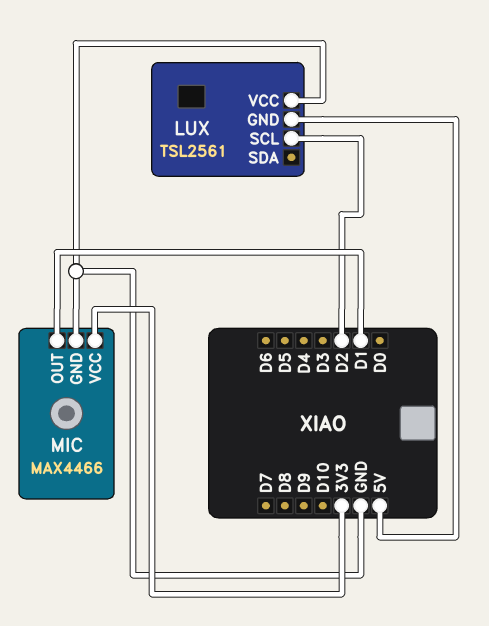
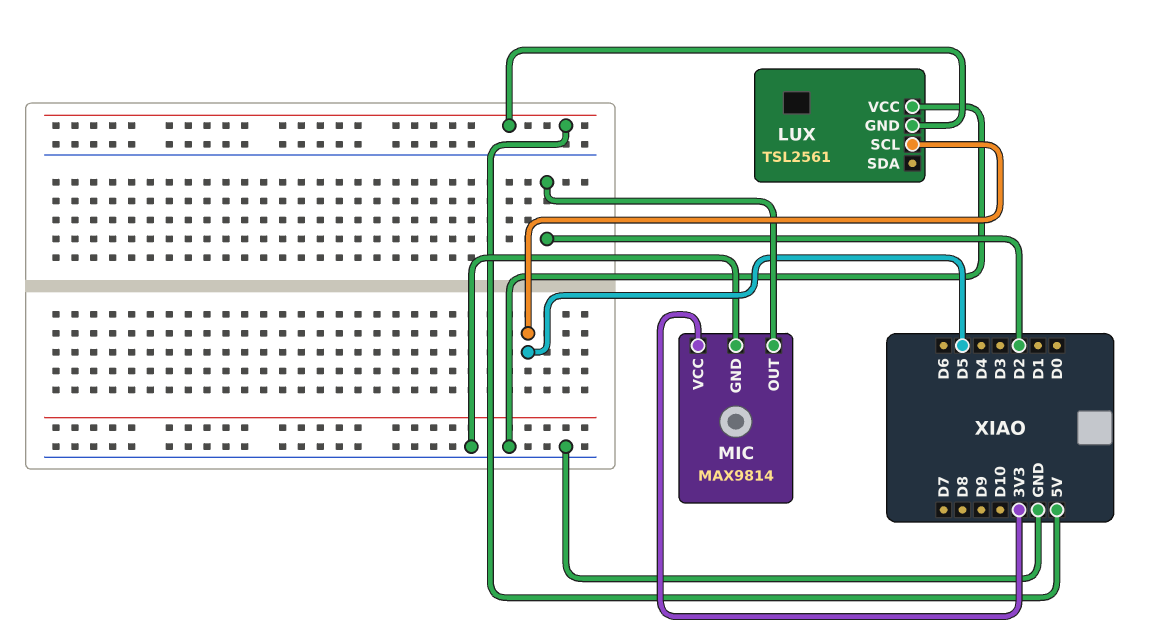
LUX pin SCL: D2 -> D5
MIC: MAX4466 -> MAX9814
MIC pin OUT: D1 -> D2

